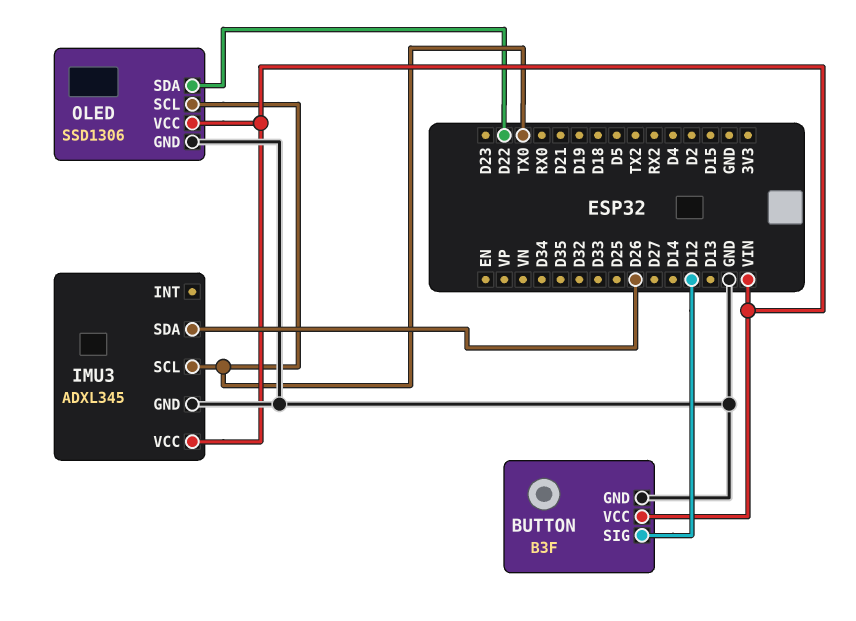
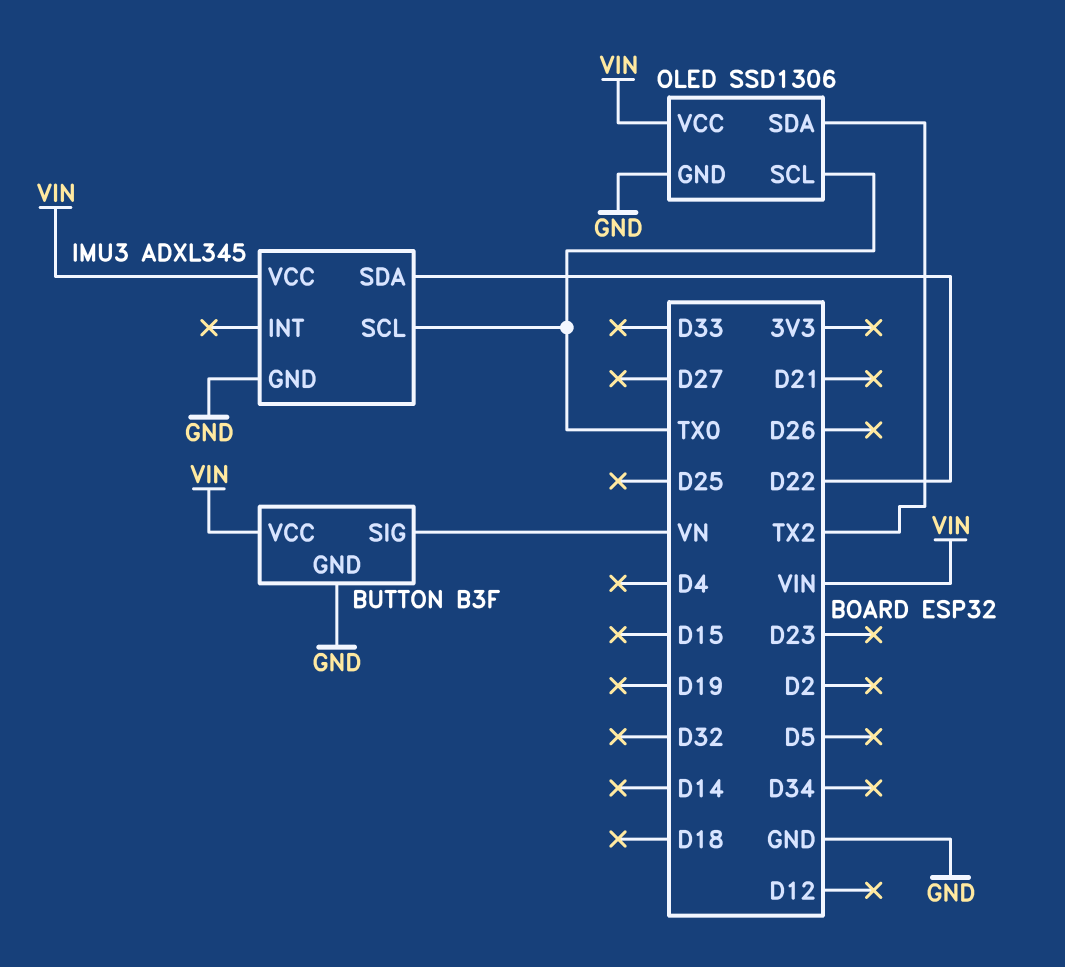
BUTTON pin SIG: D12 -> VN
IMU3 pin SDA: D26 -> D22
OLED pin SDA: D22 -> TX2

